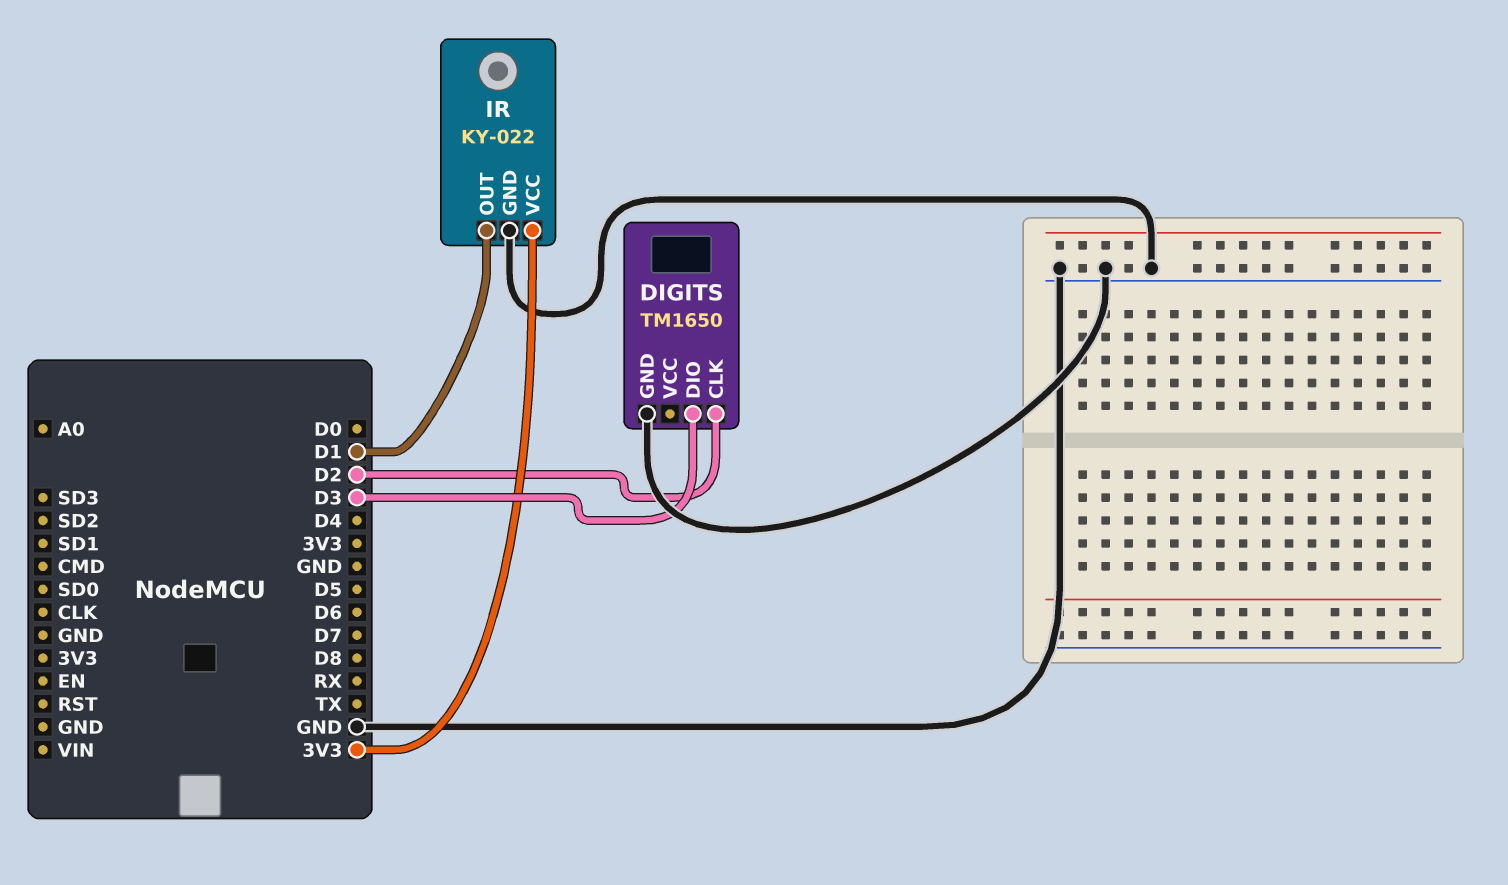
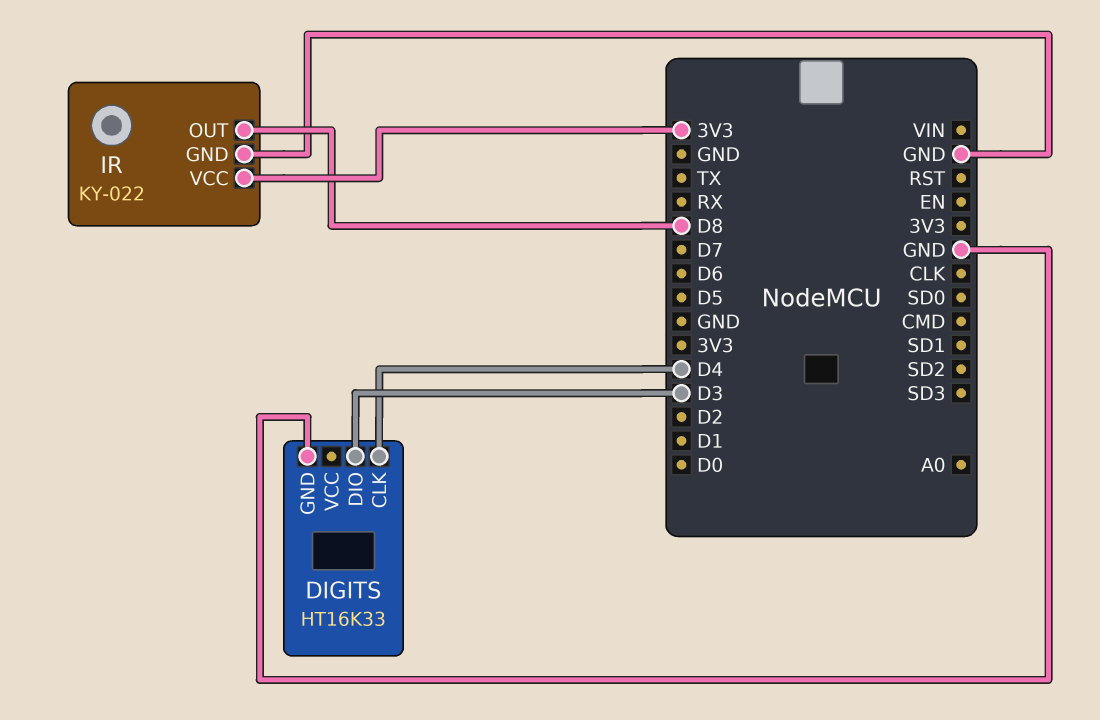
DIGITS: TM1650 -> HT16K33
DIGITS pin CLK: D2 -> D4
IR pin OUT: D1 -> D8

